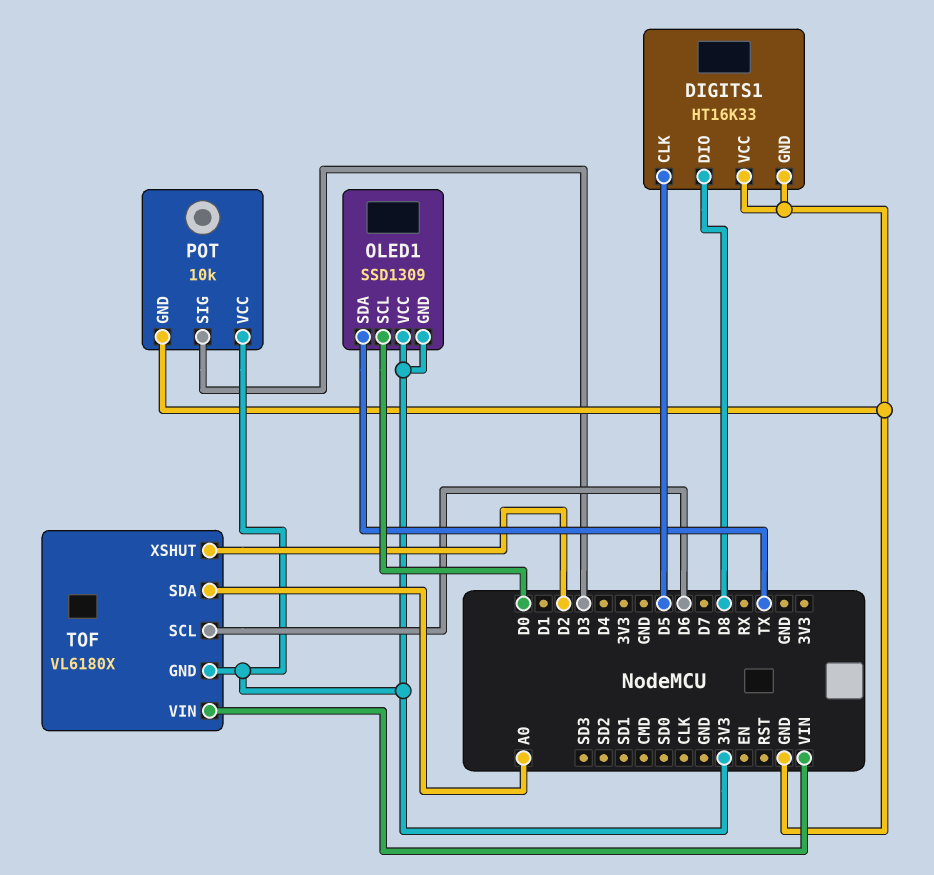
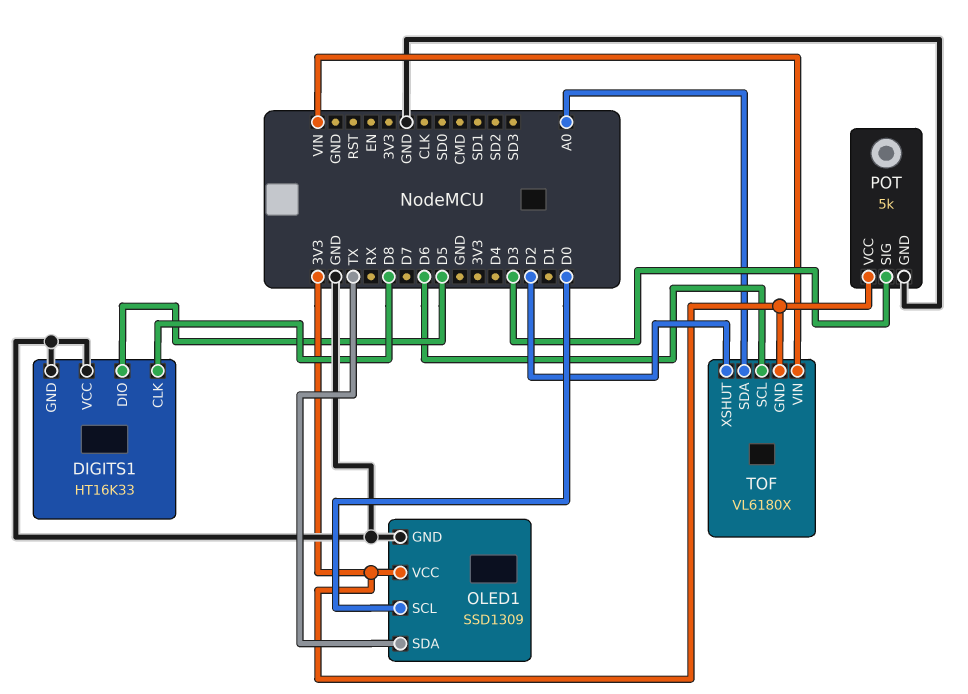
DIGITS1 pin CLK: D5 -> D8
DIGITS1 pin DIO: D8 -> D5
OLED1 pin GND: 3V3 -> GND
POT: 10k -> 5k

